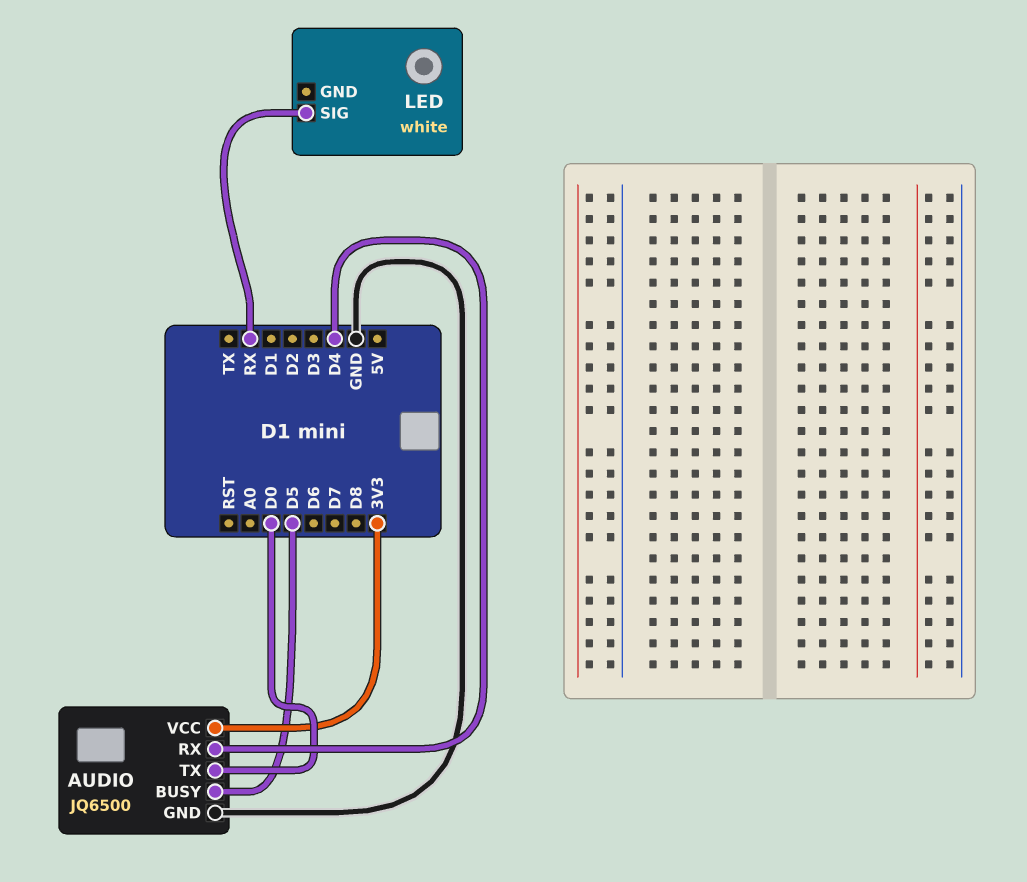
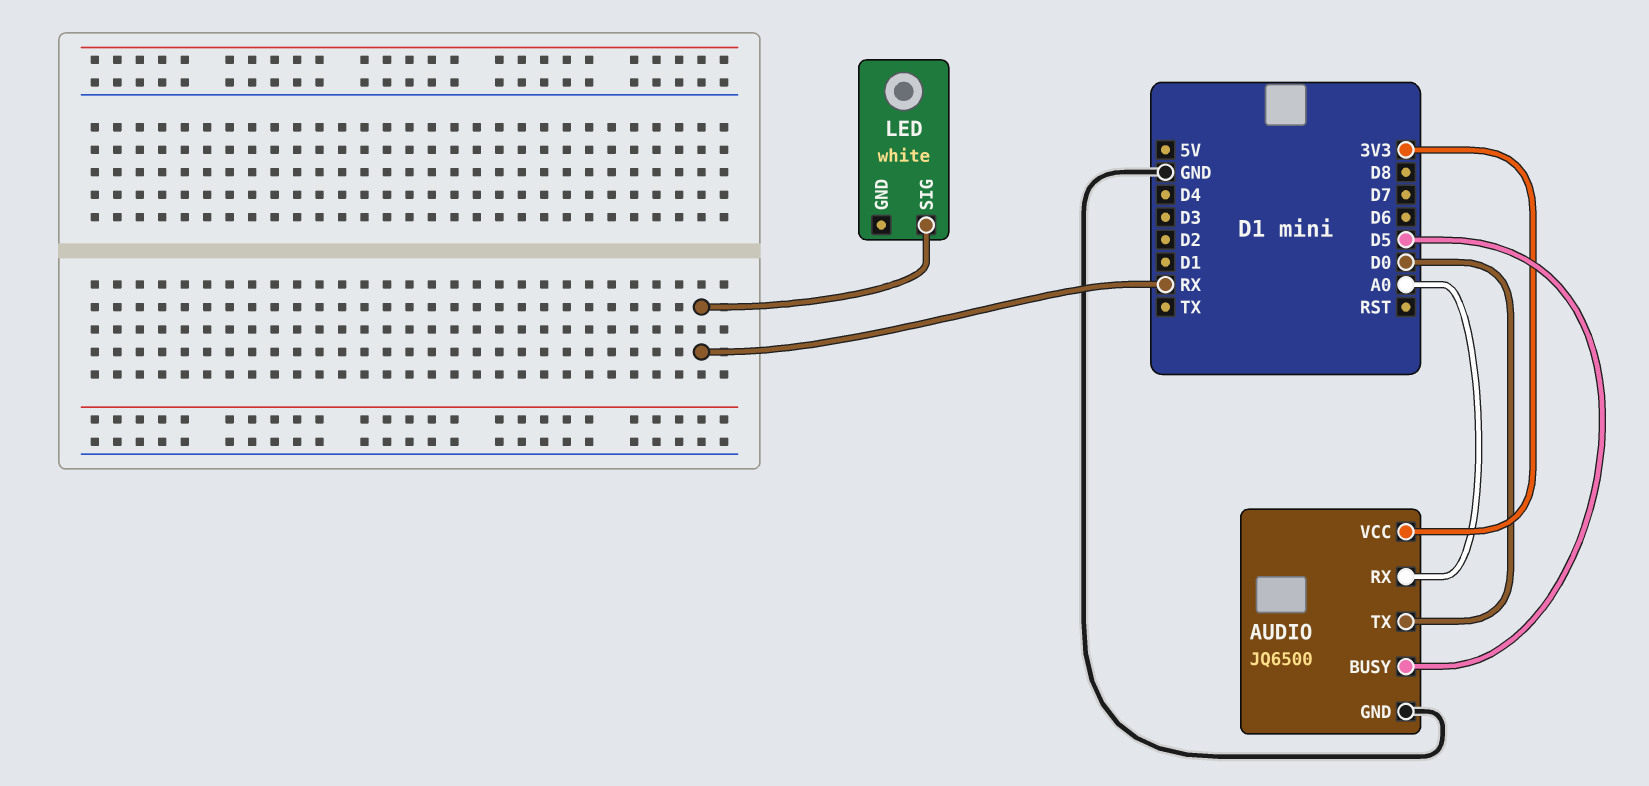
AUDIO pin RX: D4 -> A0

